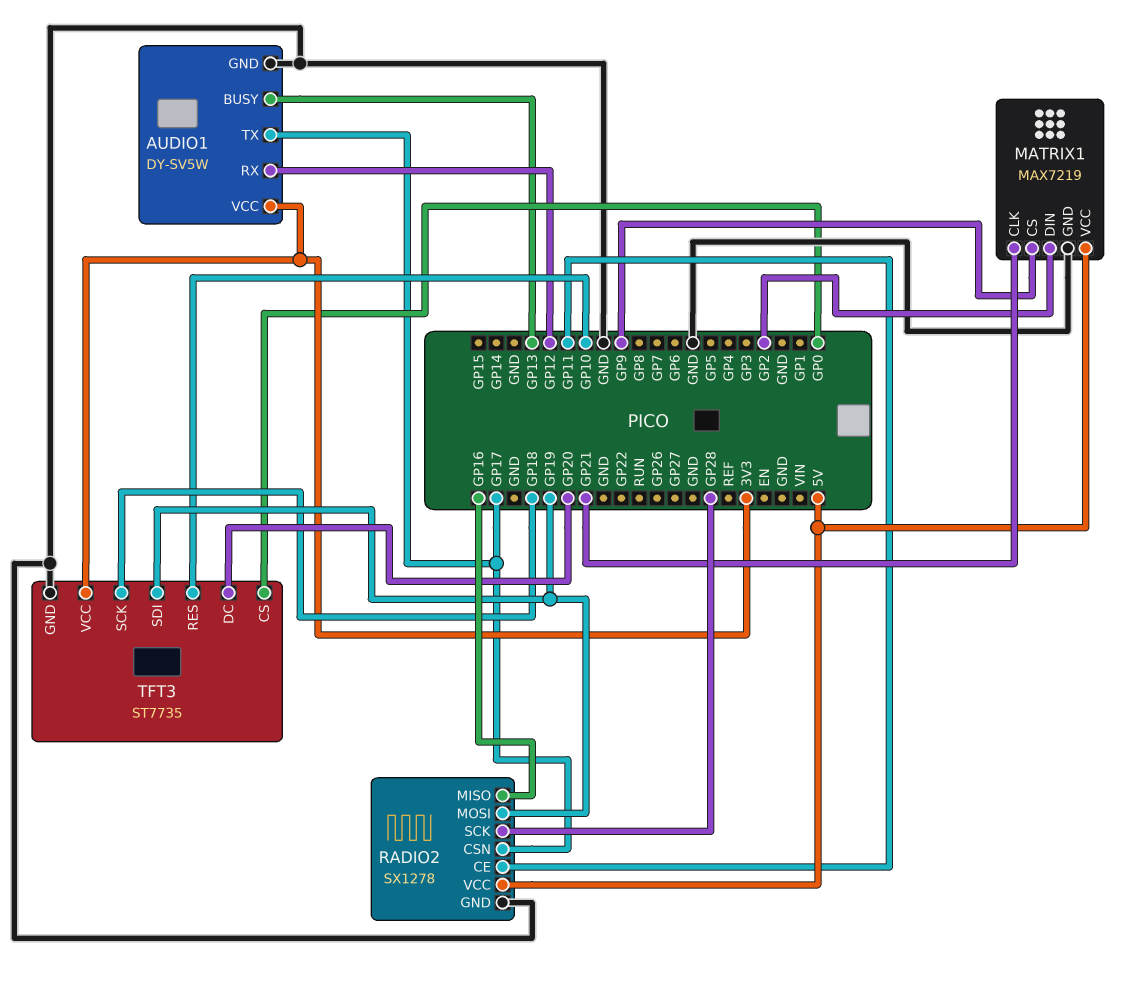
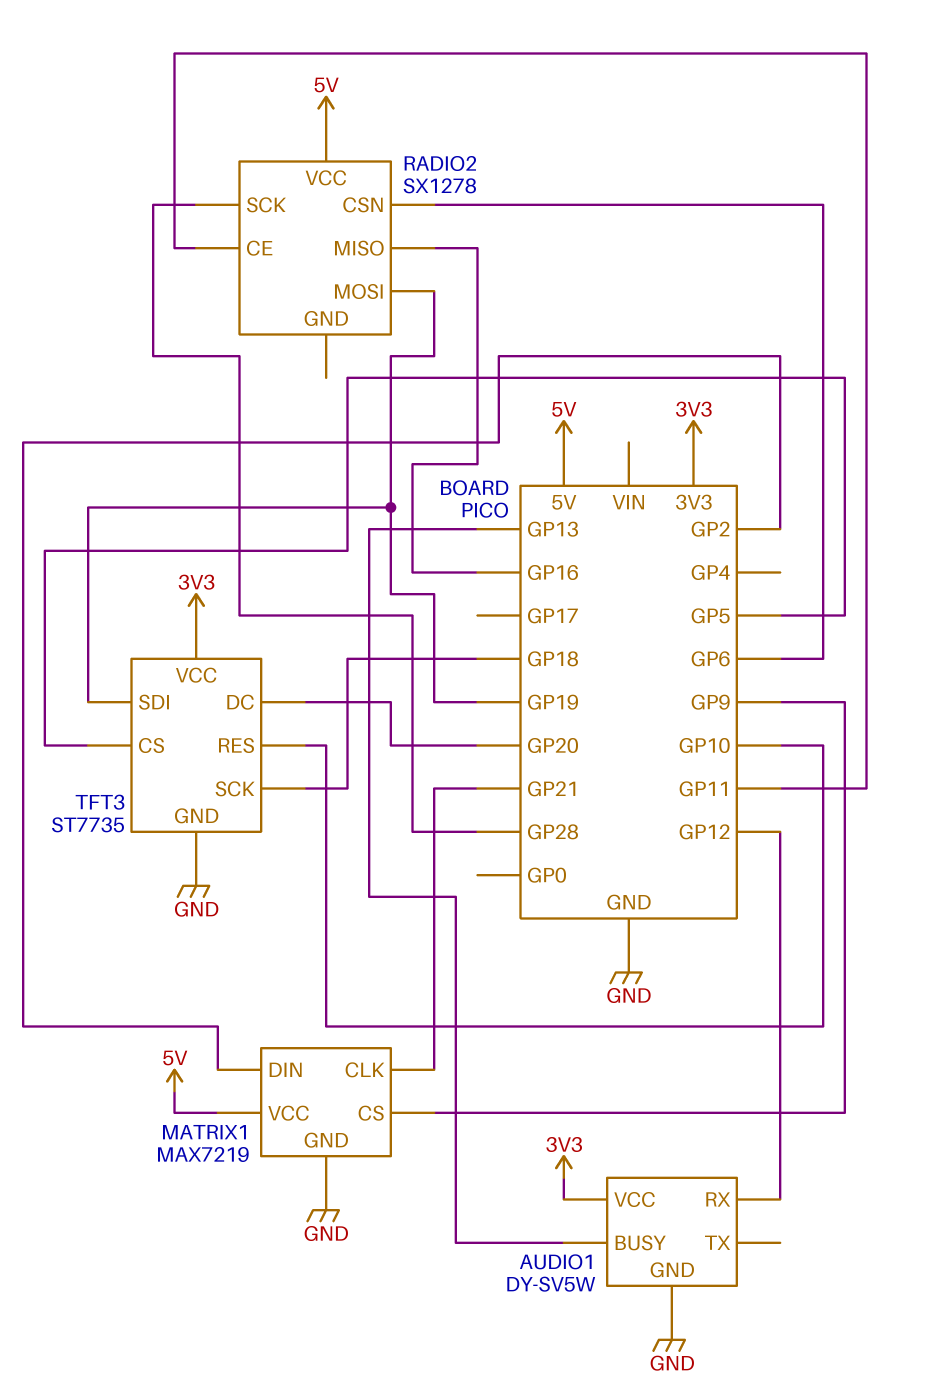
AUDIO1 pin TX: GP17 -> none
RADIO2 pin CSN: GP17 -> GP6
RADIO2 pin GND: GND -> none
TFT3 pin CS: GP0 -> GP5

